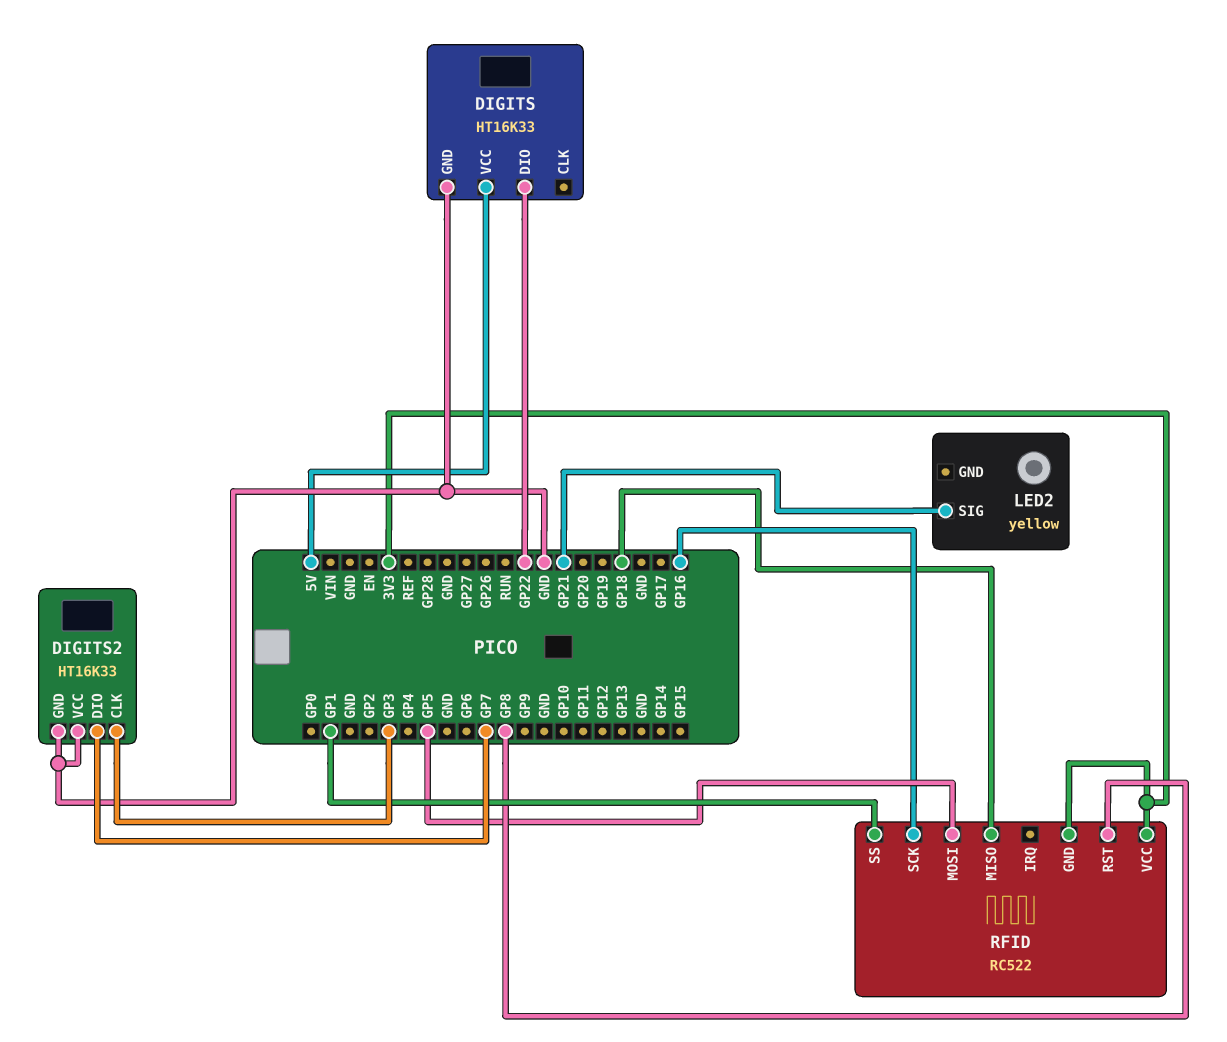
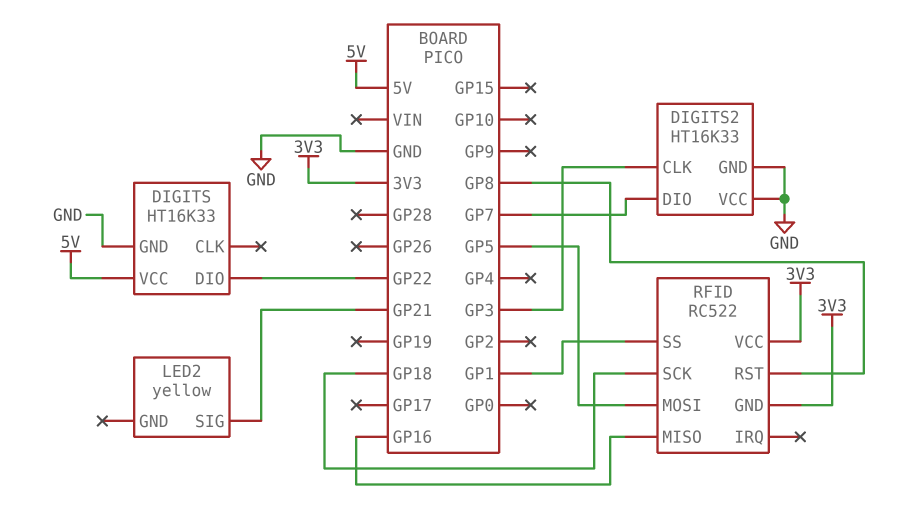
RFID pin MISO: GP18 -> GP16
RFID pin SCK: GP16 -> GP18

